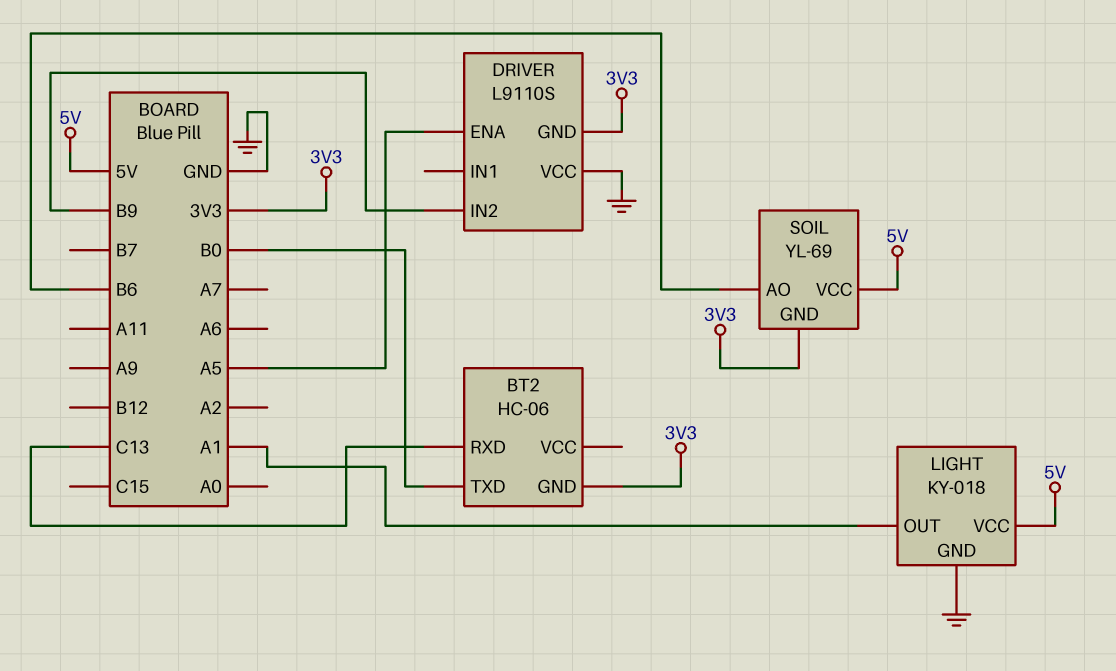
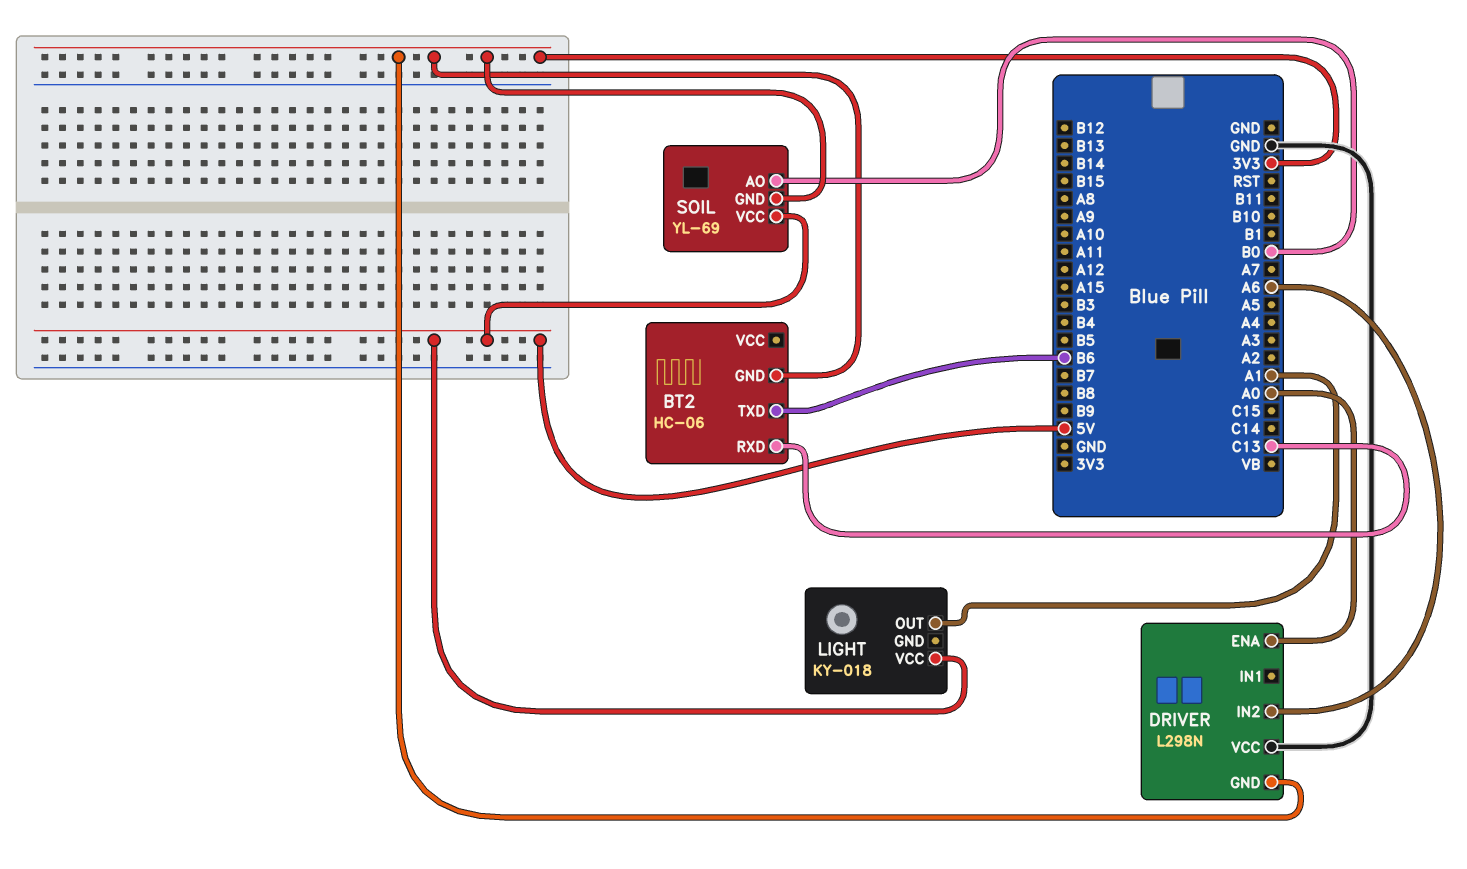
BT2 pin TXD: B0 -> B6
DRIVER: L9110S -> L298N
DRIVER pin ENA: A5 -> A0
DRIVER pin IN2: B9 -> A6
LIGHT pin GND: GND -> none
SOIL pin AO: B6 -> B0

